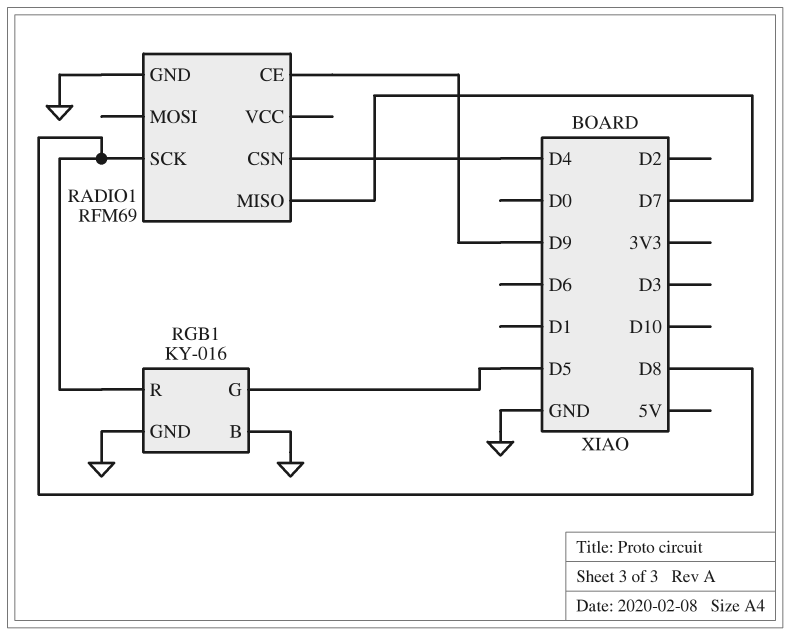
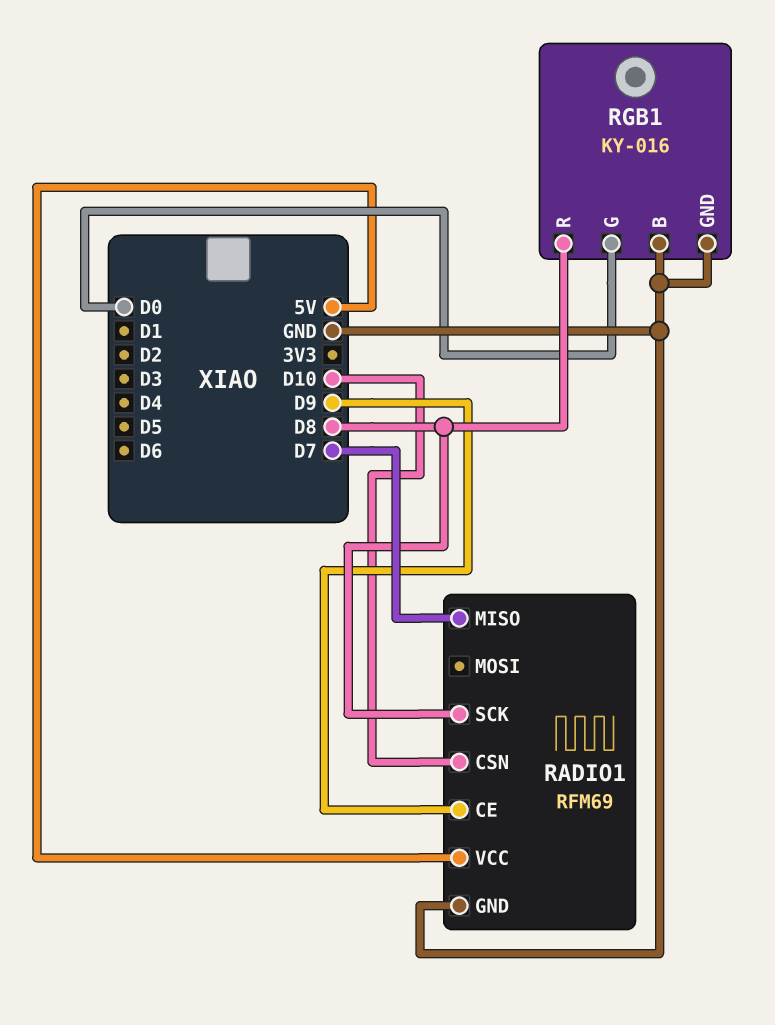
RADIO1 pin CSN: D4 -> D10
RADIO1 pin VCC: none -> 5V
RGB1 pin G: D5 -> D0

